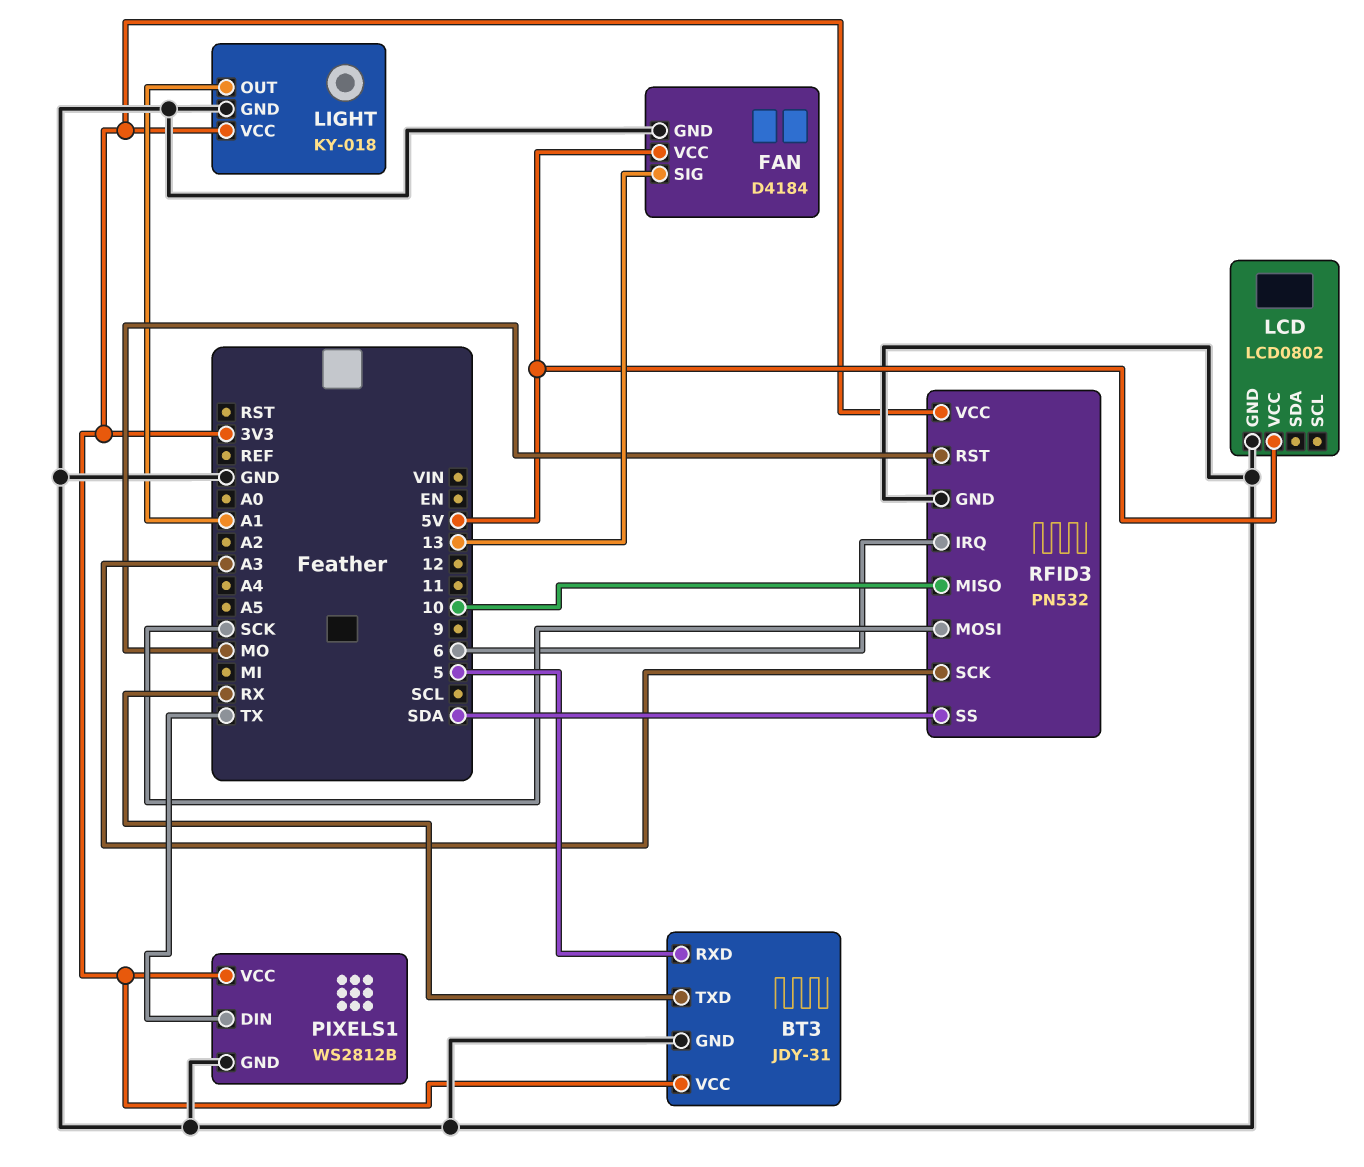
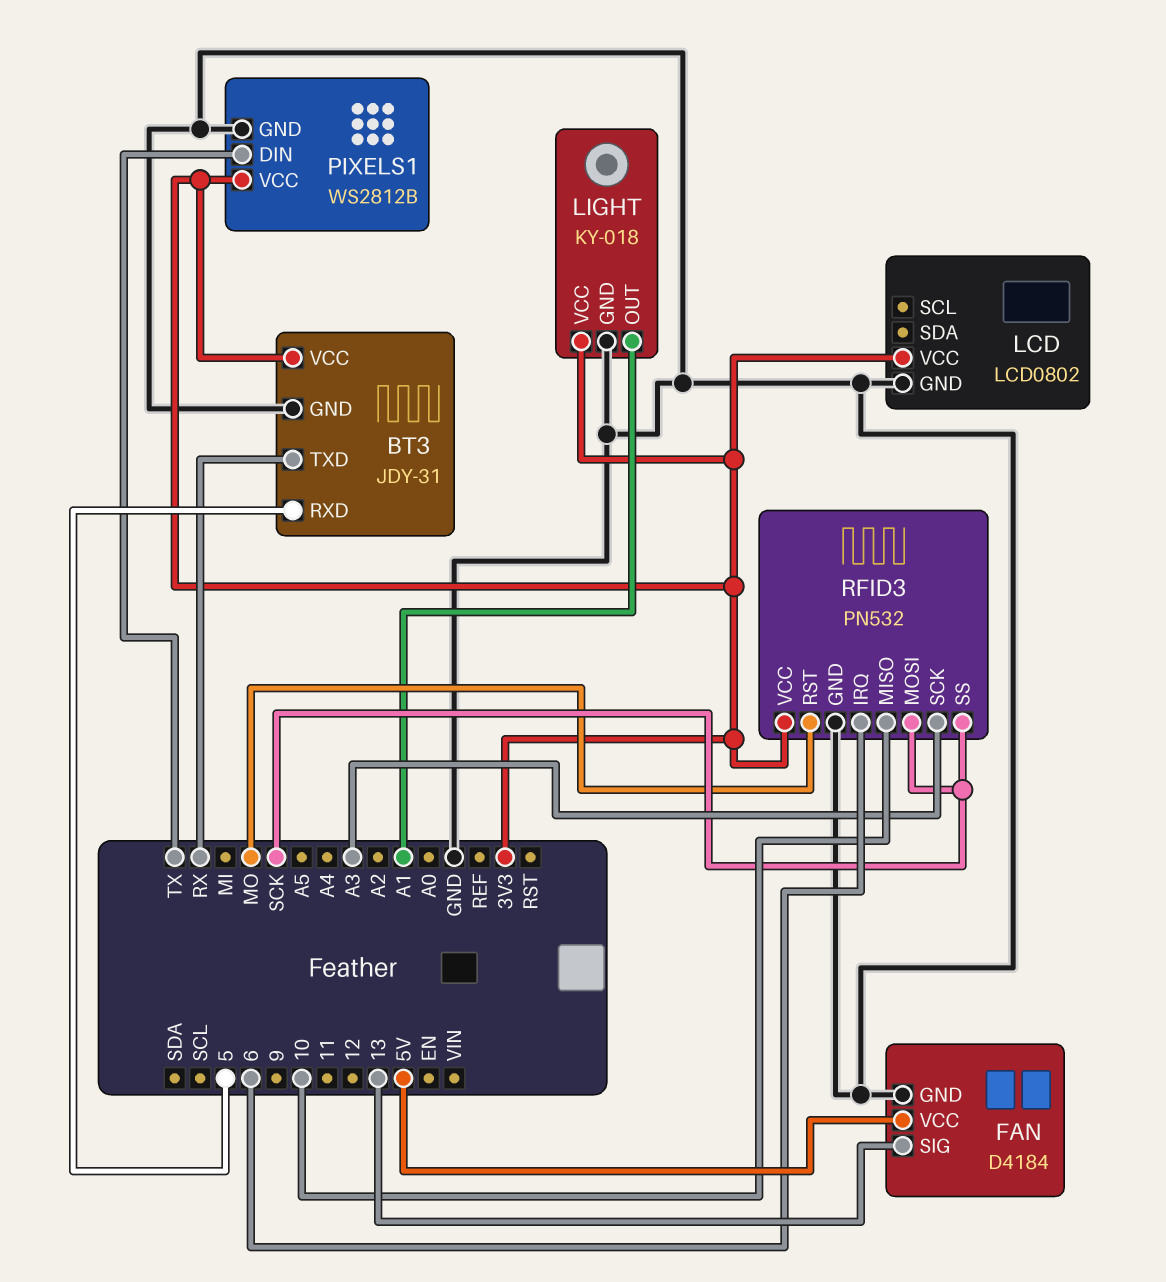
LCD pin VCC: 5V -> 3V3
RFID3 pin SS: SDA -> SCK

